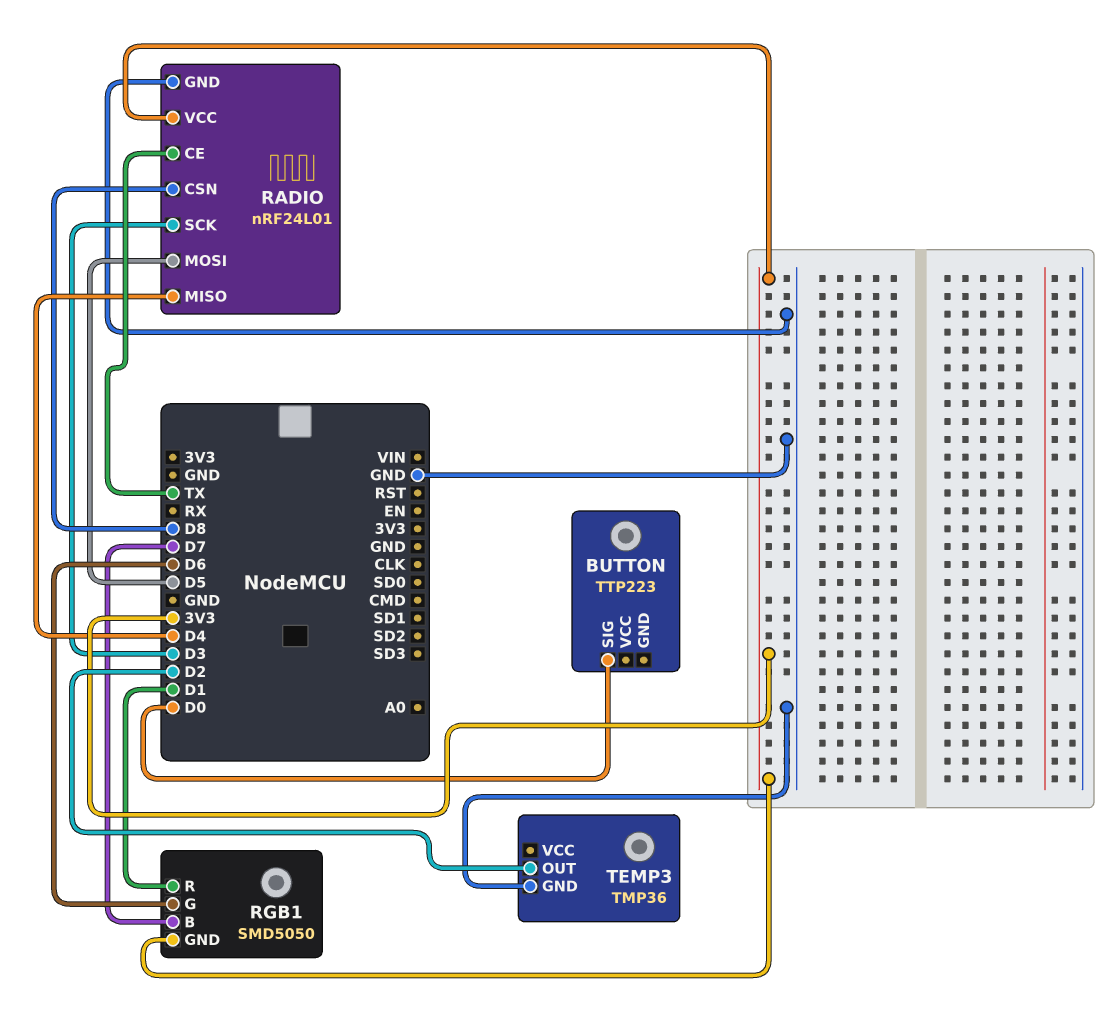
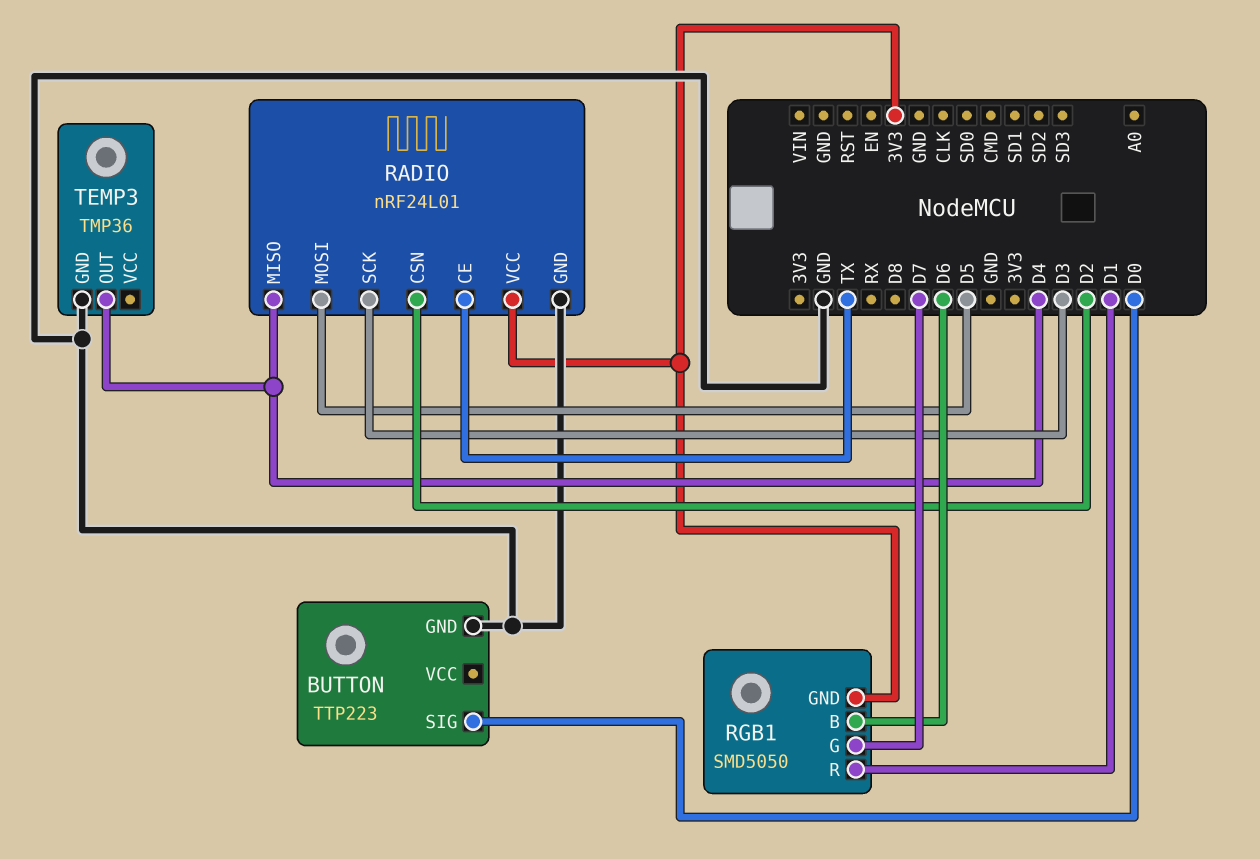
BUTTON pin GND: none -> GND
RADIO pin CSN: D8 -> D2
RGB1 pin B: D7 -> D6
RGB1 pin G: D6 -> D7
TEMP3 pin OUT: D2 -> D4

